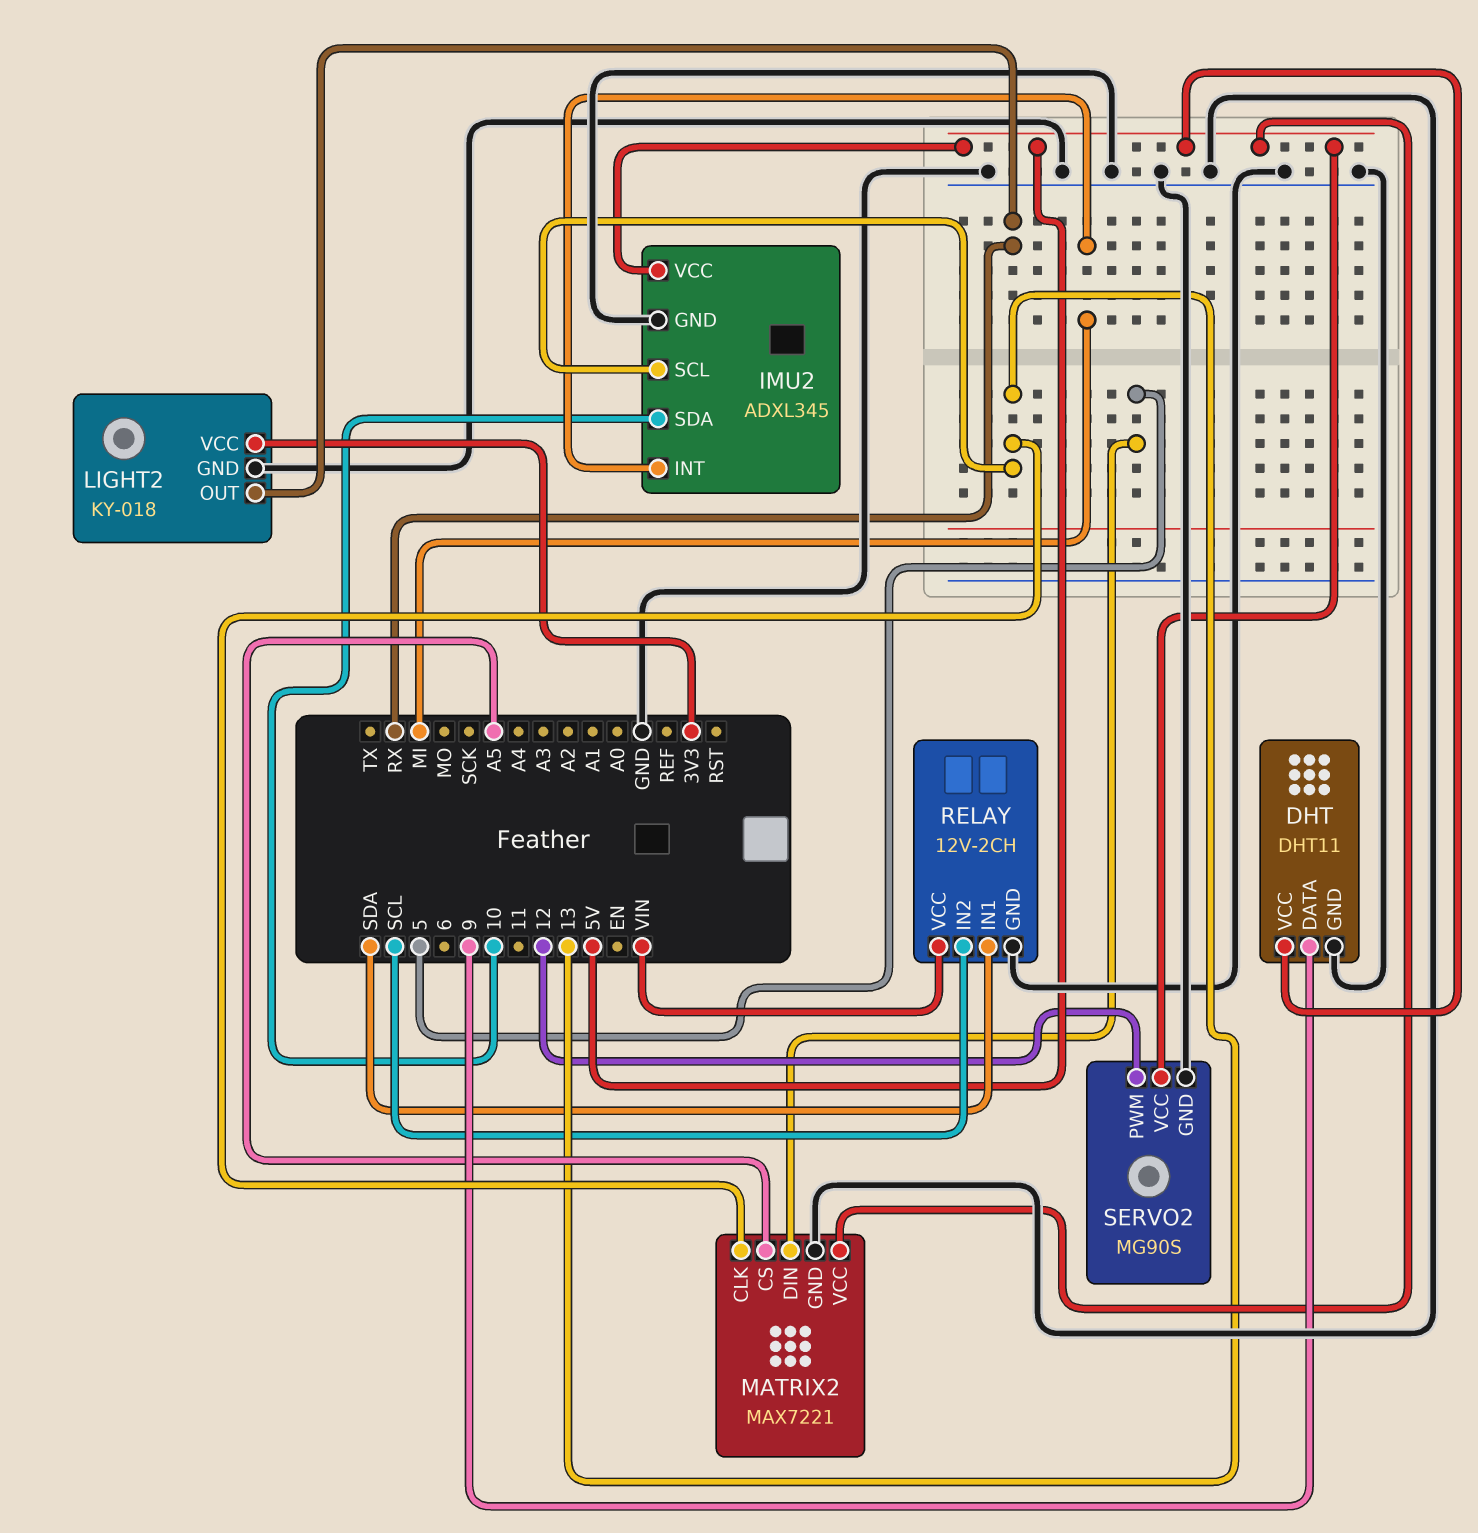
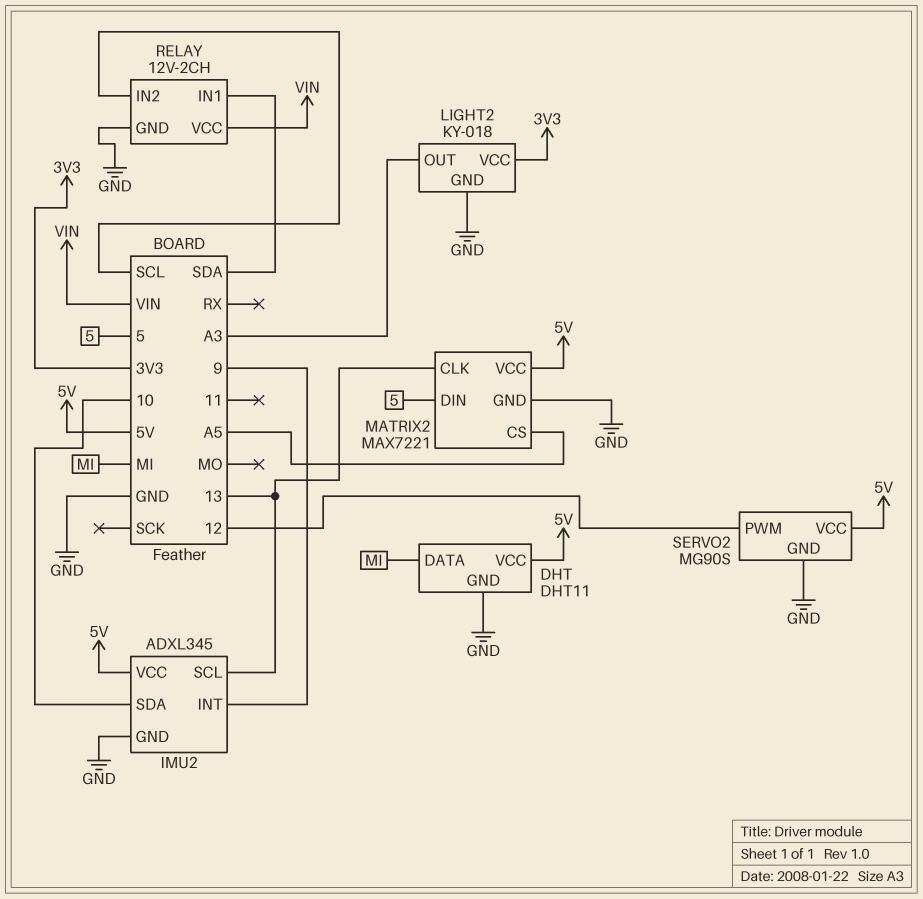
DHT pin DATA: 9 -> MI
IMU2 pin INT: MI -> 9
LIGHT2 pin OUT: RX -> A3

